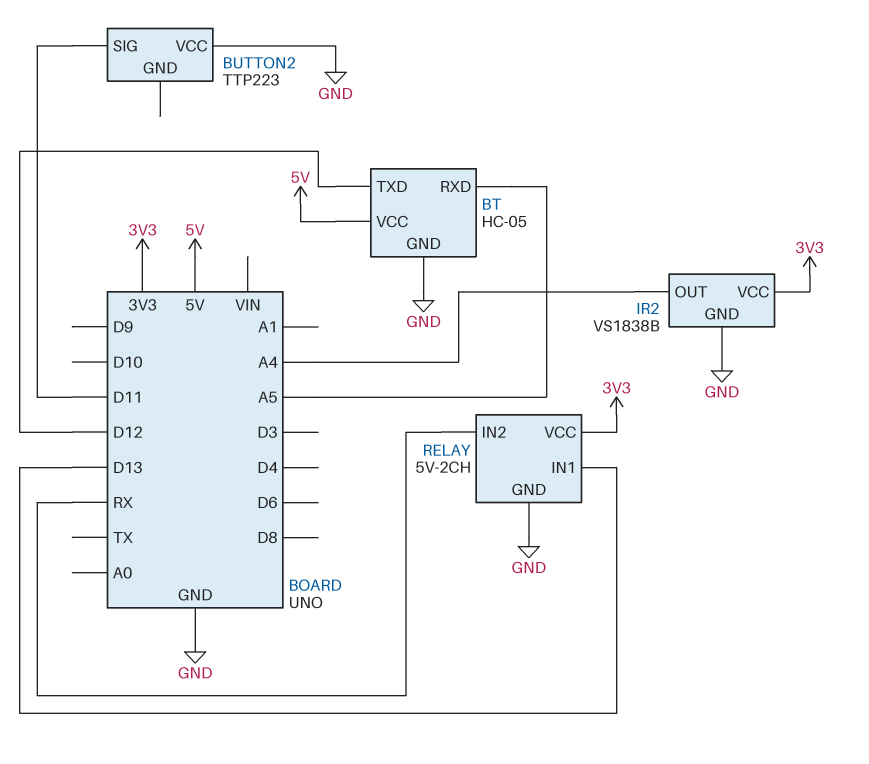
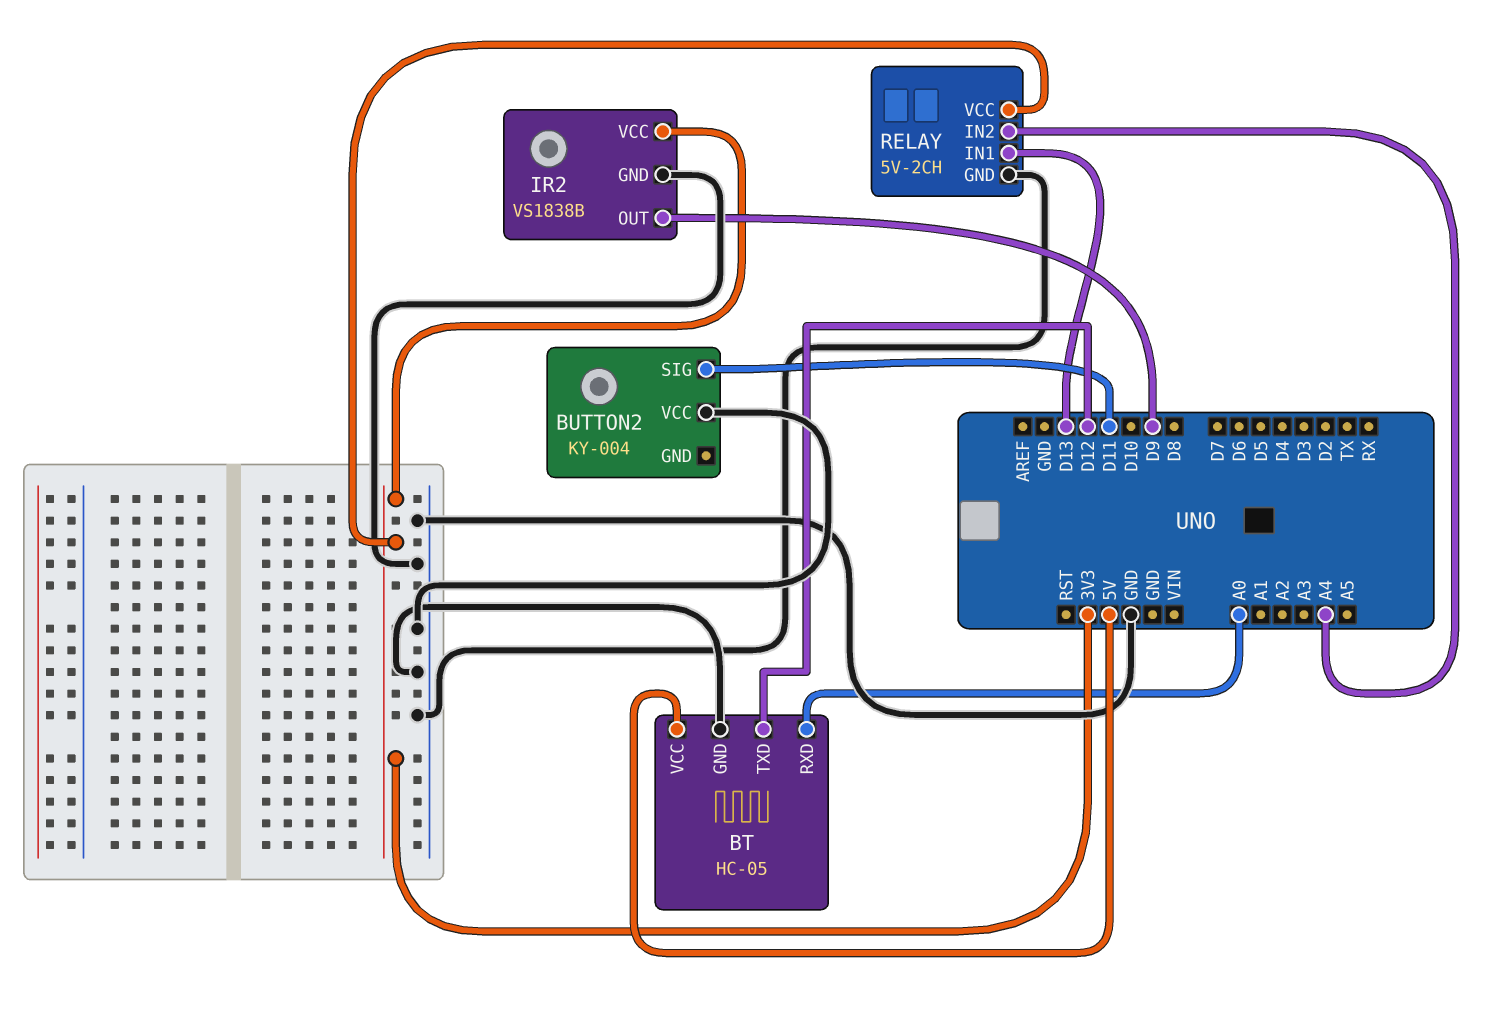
BT pin RXD: A5 -> A0
BUTTON2: TTP223 -> KY-004
IR2 pin OUT: A4 -> D9
RELAY pin IN2: RX -> A4

